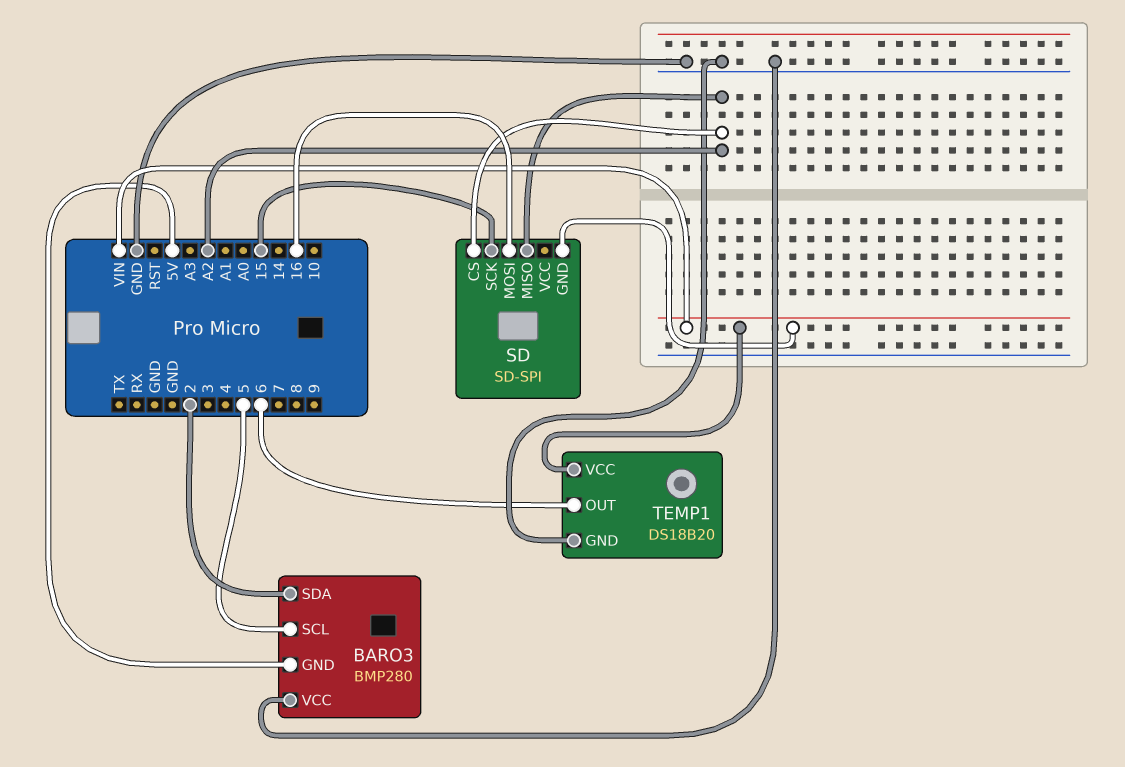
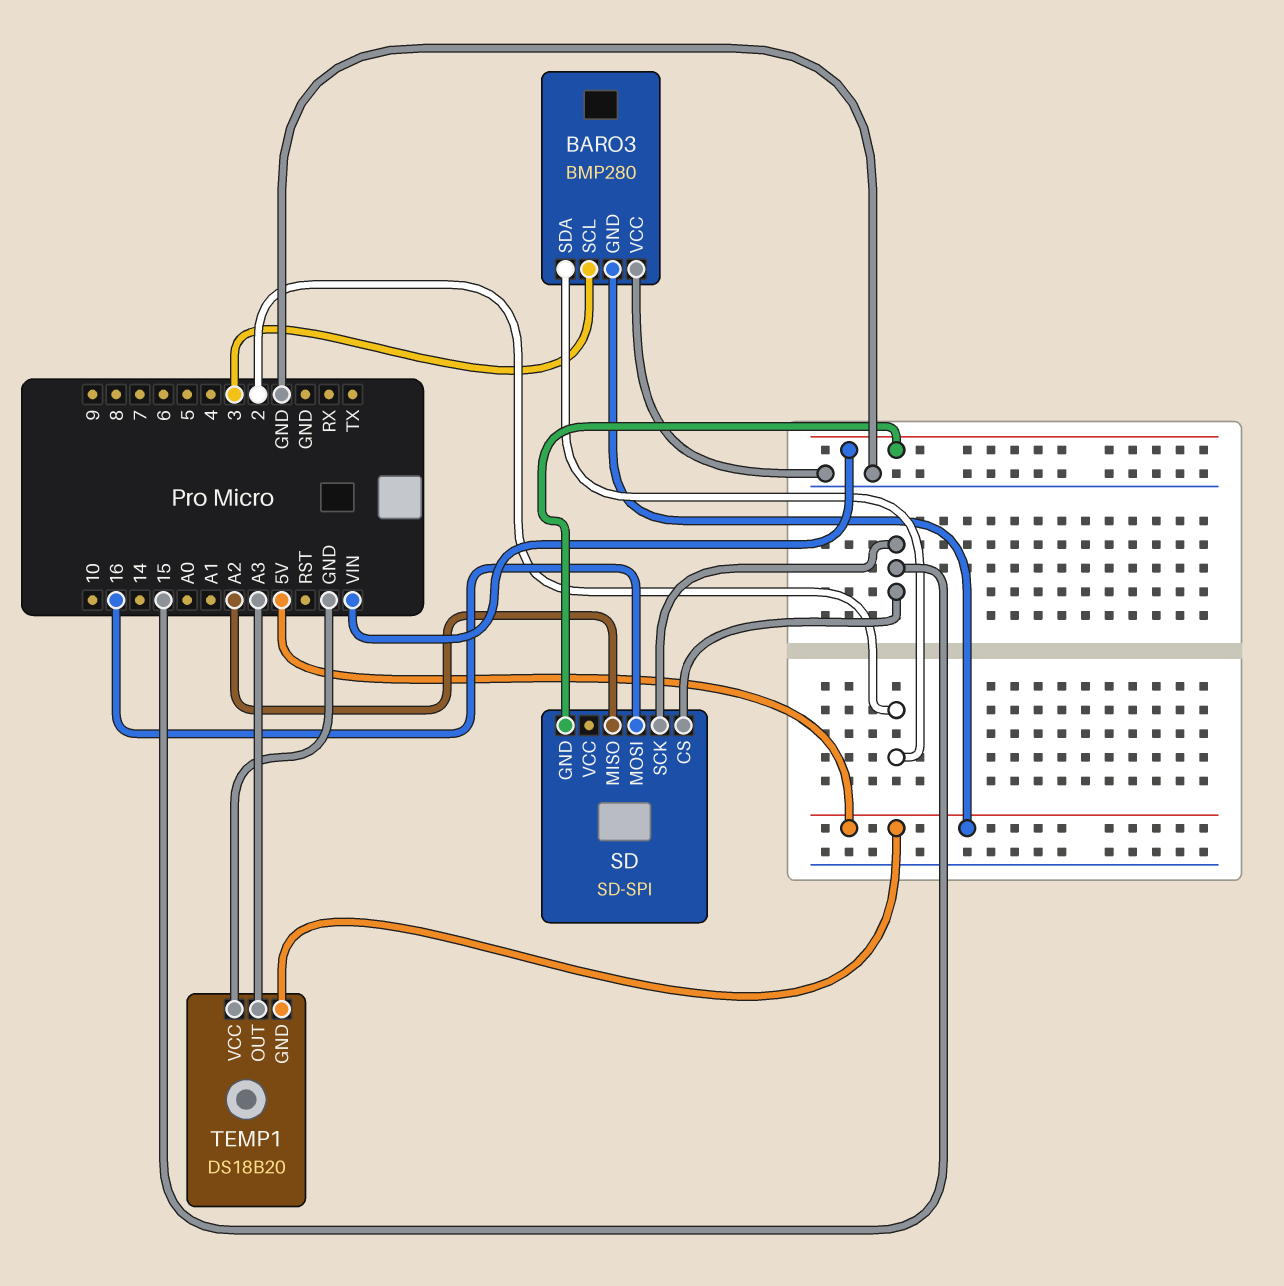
BARO3 pin SCL: 5 -> 3
SD pin CS: A2 -> 15
TEMP1 pin GND: GND -> 5V
TEMP1 pin OUT: 6 -> A3
TEMP1 pin VCC: VIN -> GND

